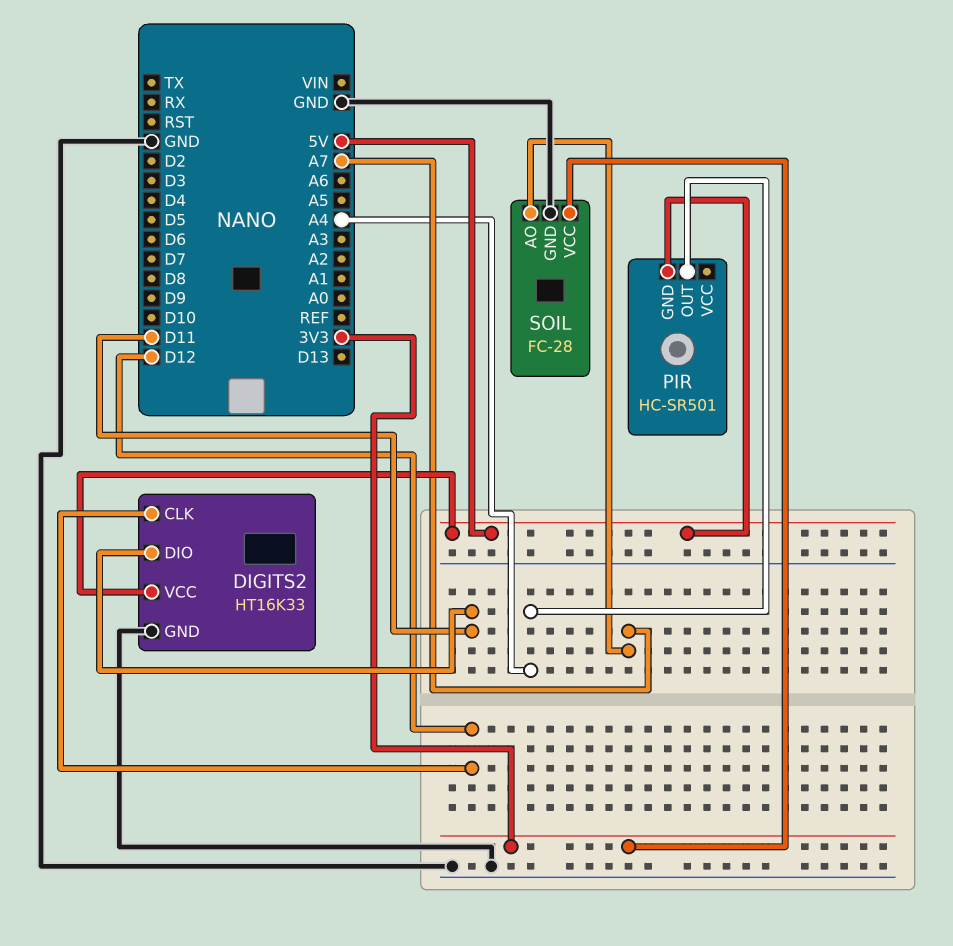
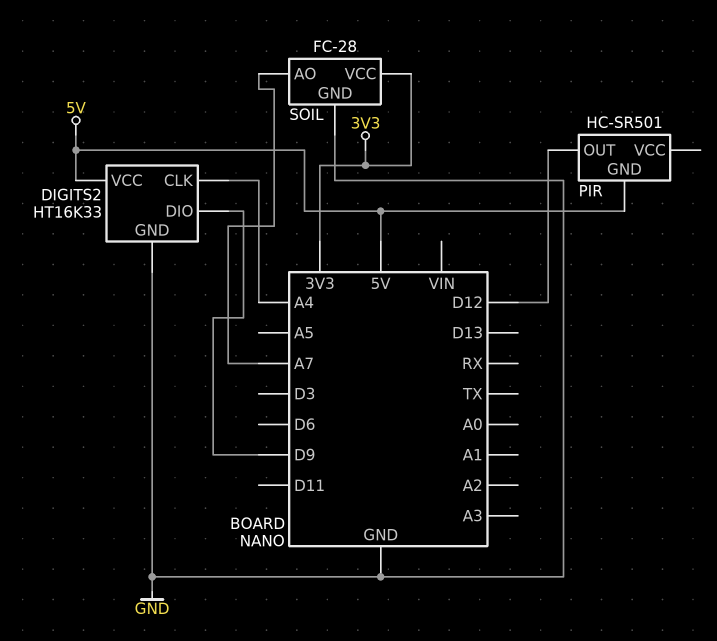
DIGITS2 pin CLK: D12 -> A4
DIGITS2 pin DIO: D11 -> D9
PIR pin OUT: A4 -> D12

